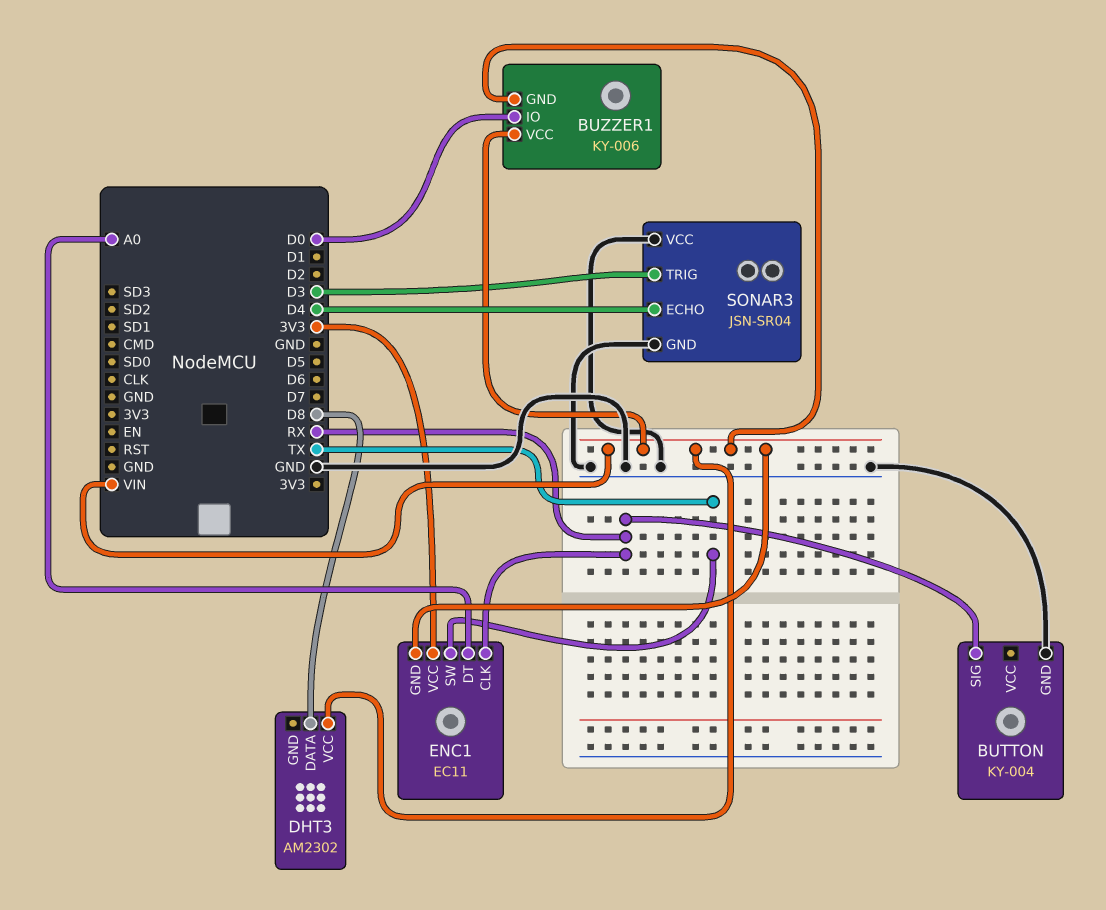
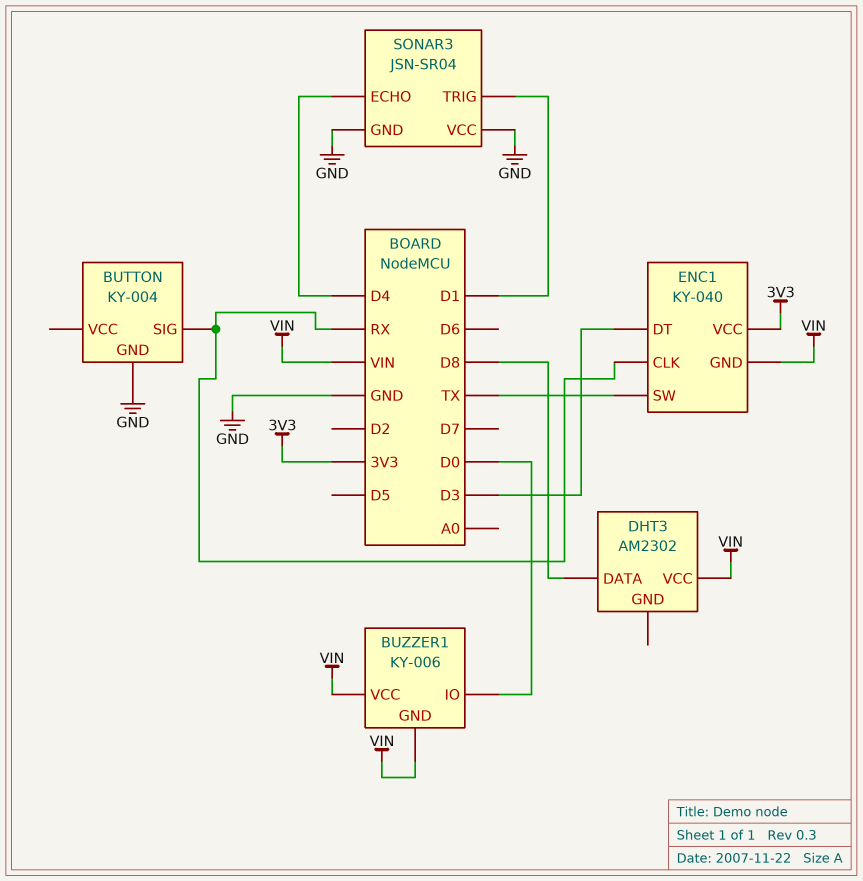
ENC1: EC11 -> KY-040
ENC1 pin DT: A0 -> D3
SONAR3 pin TRIG: D3 -> D1

